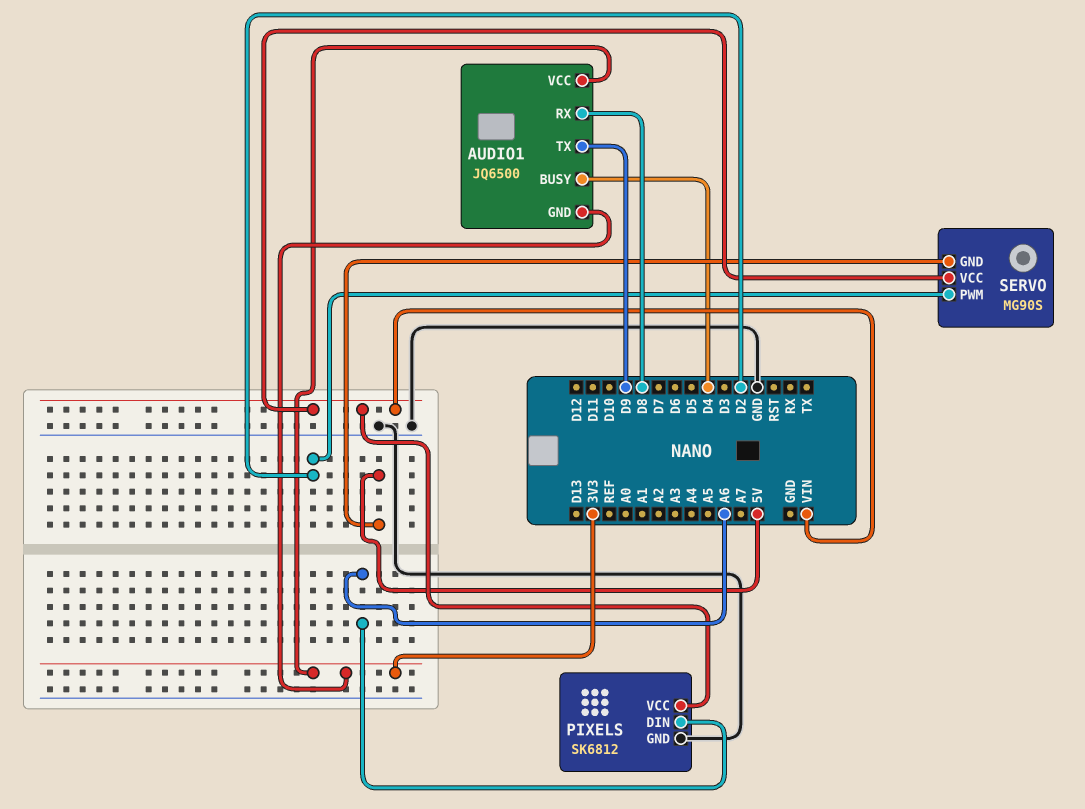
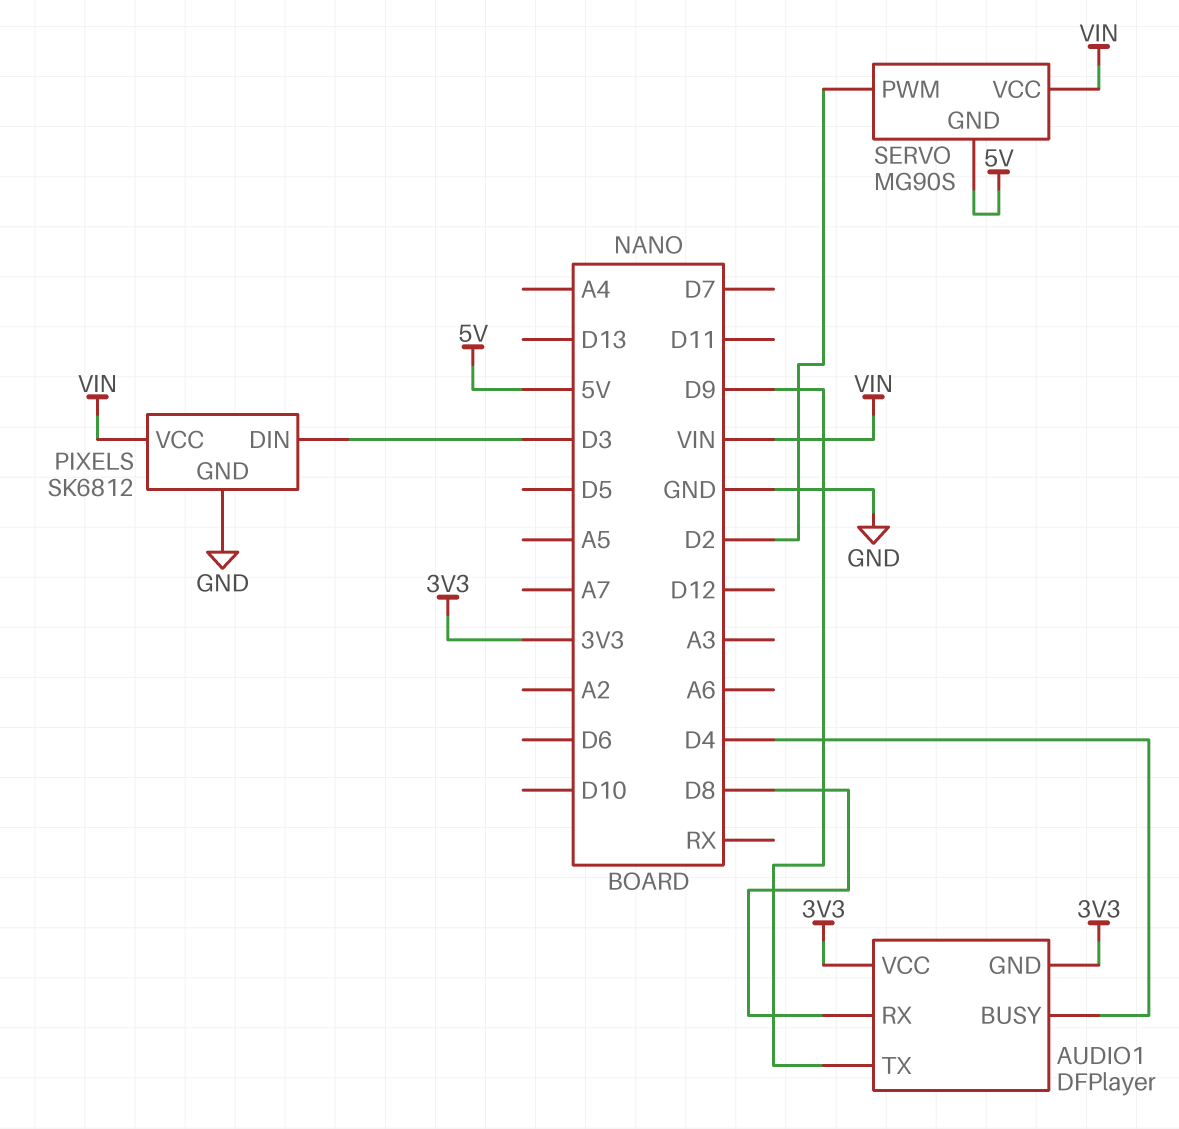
AUDIO1: JQ6500 -> DFPlayer
PIXELS pin DIN: A6 -> D3

